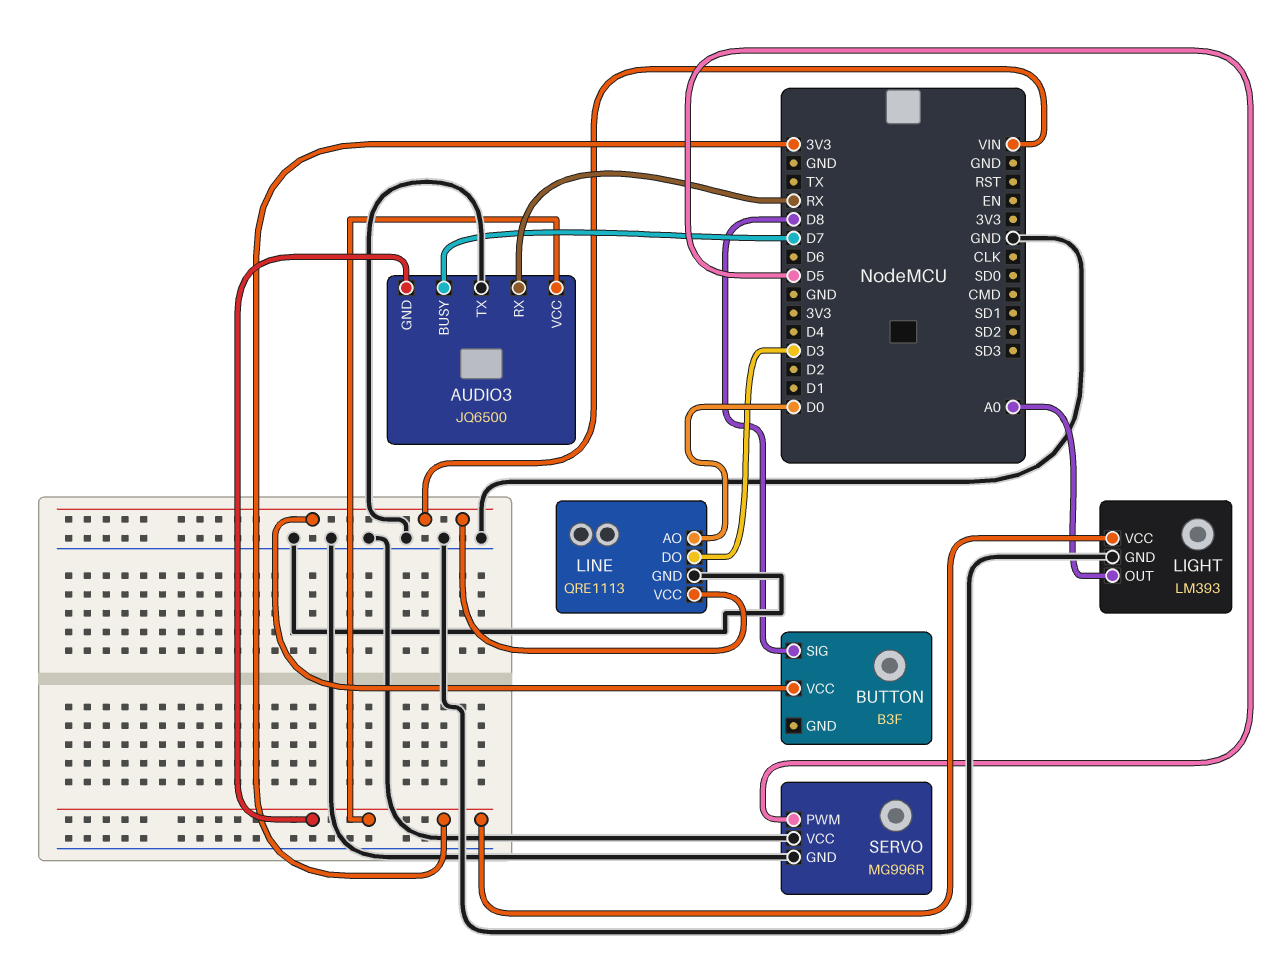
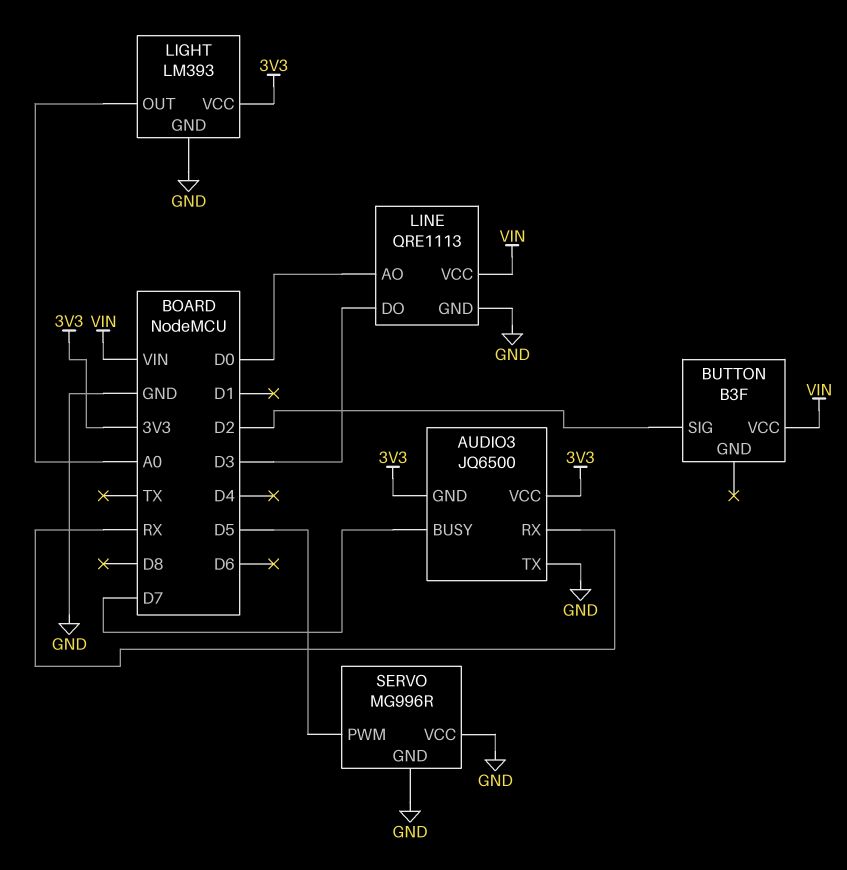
BUTTON pin SIG: D8 -> D2

